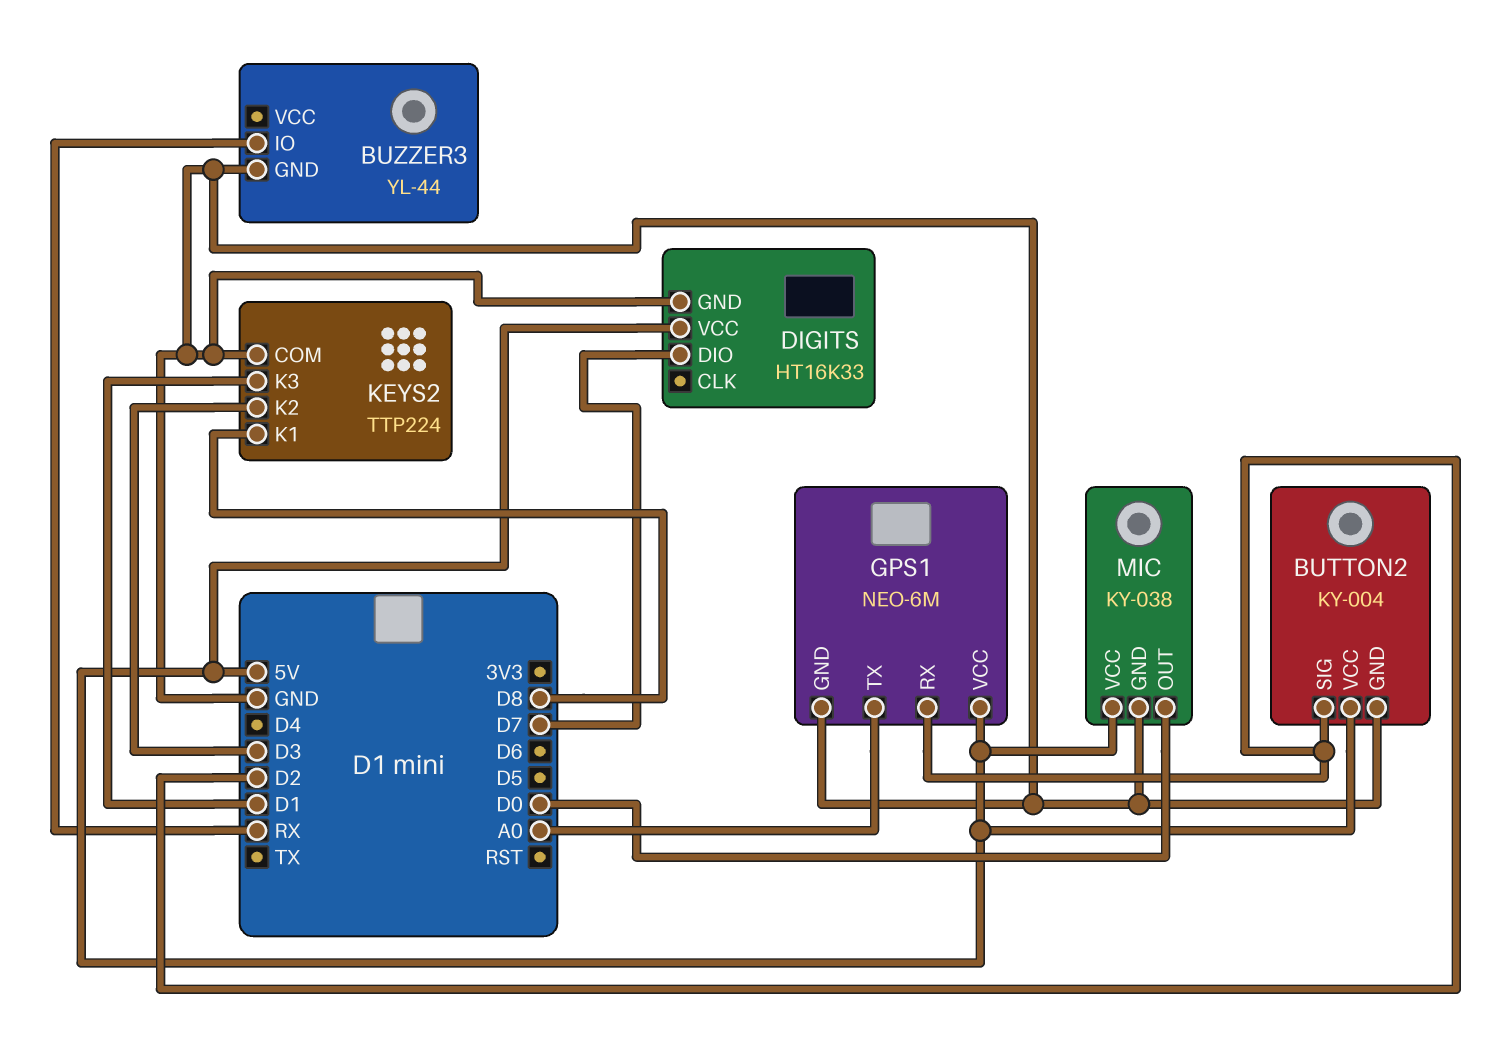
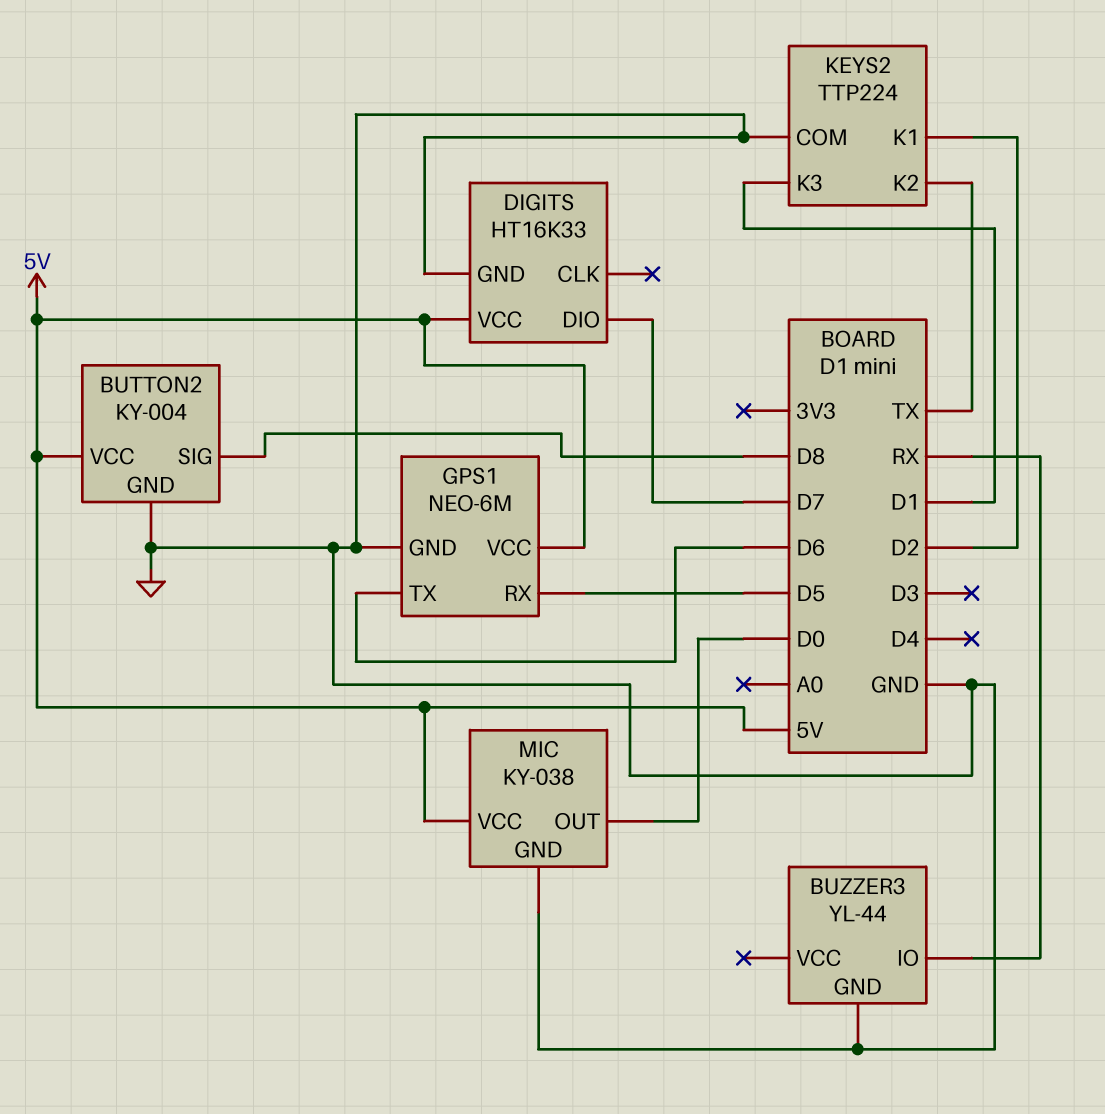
BUTTON2 pin SIG: D2 -> D8
GPS1 pin RX: D2 -> D5
GPS1 pin TX: A0 -> D6
KEYS2 pin K1: D8 -> D2
KEYS2 pin K2: D3 -> TX

